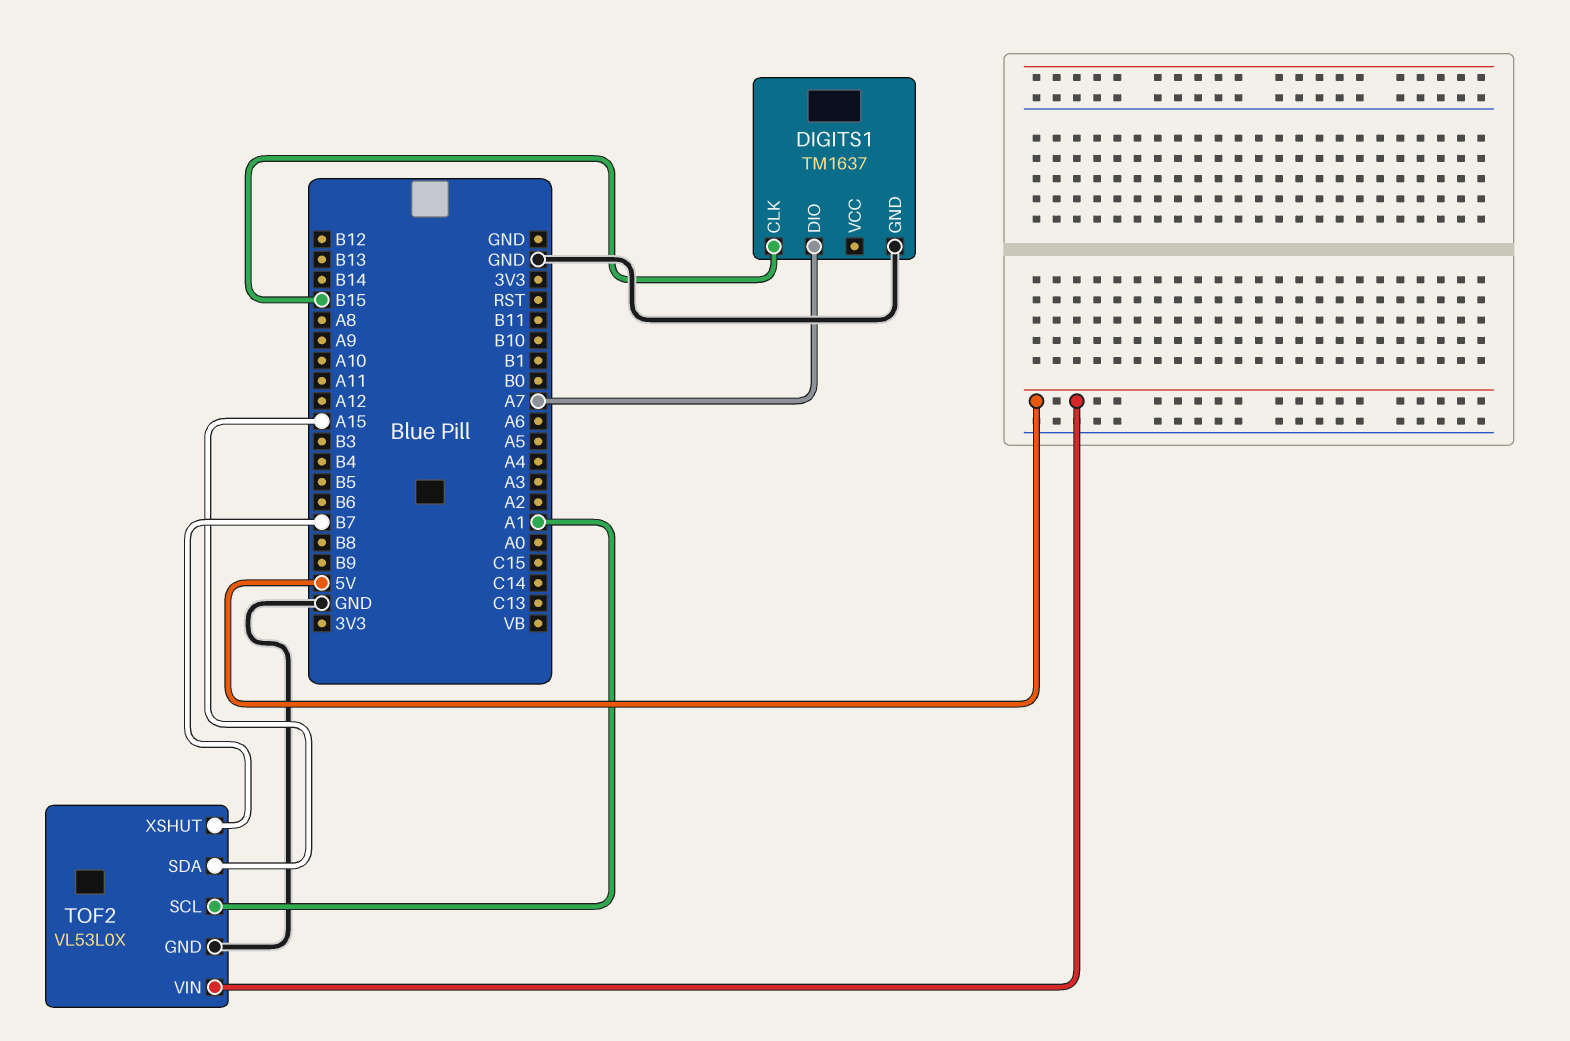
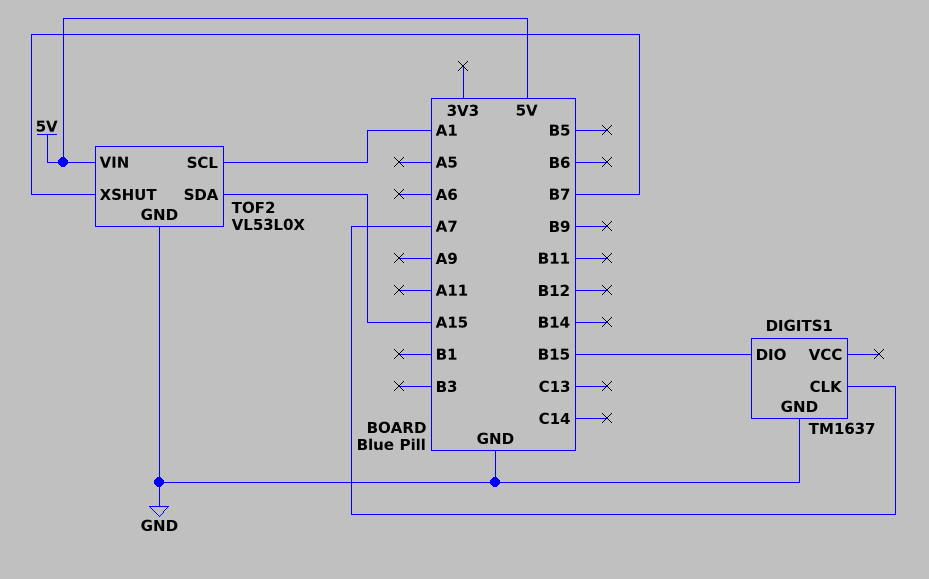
DIGITS1 pin CLK: B15 -> A7
DIGITS1 pin DIO: A7 -> B15

